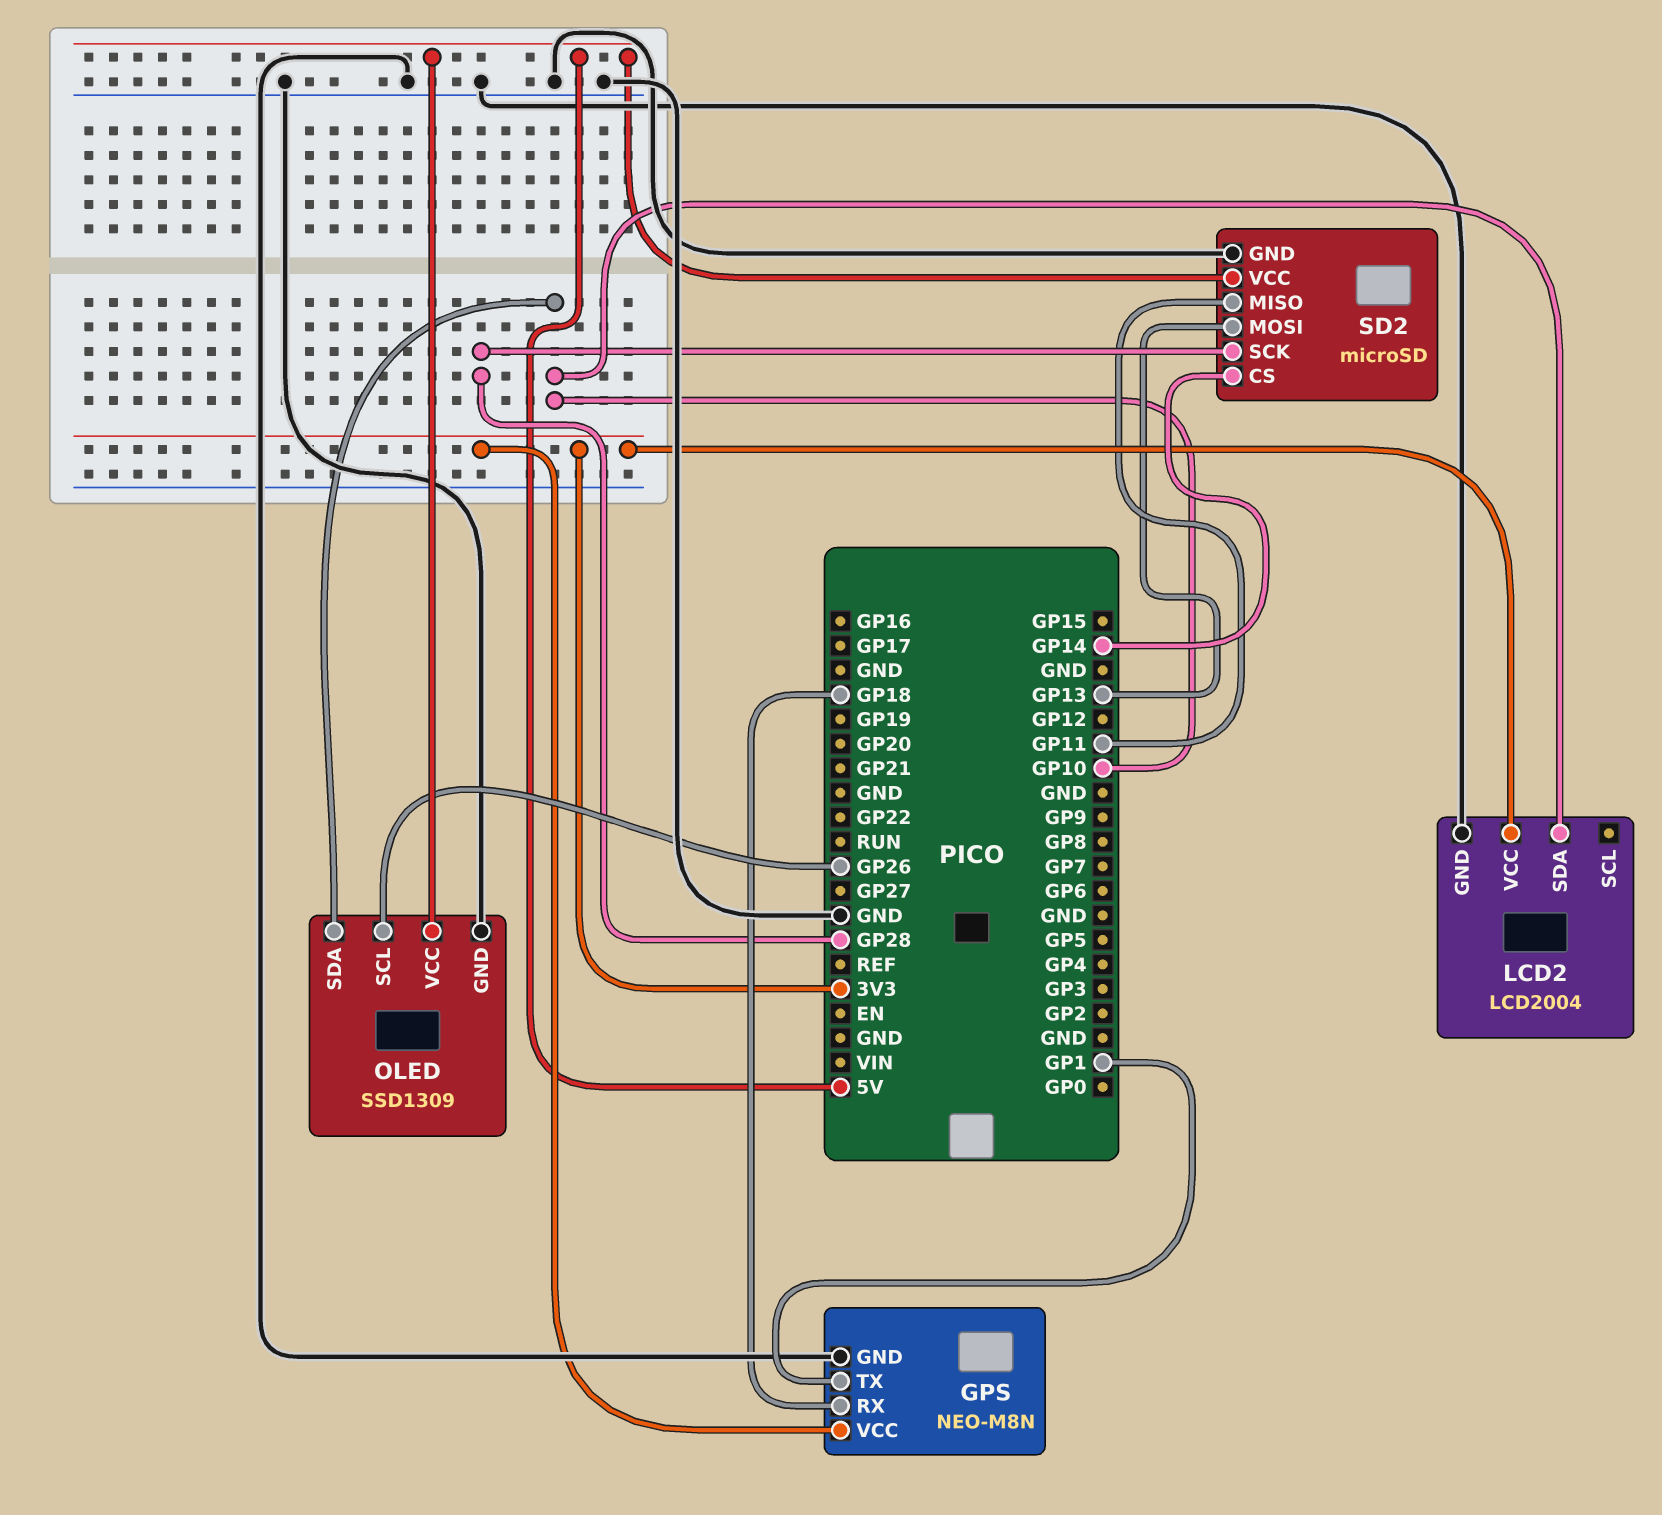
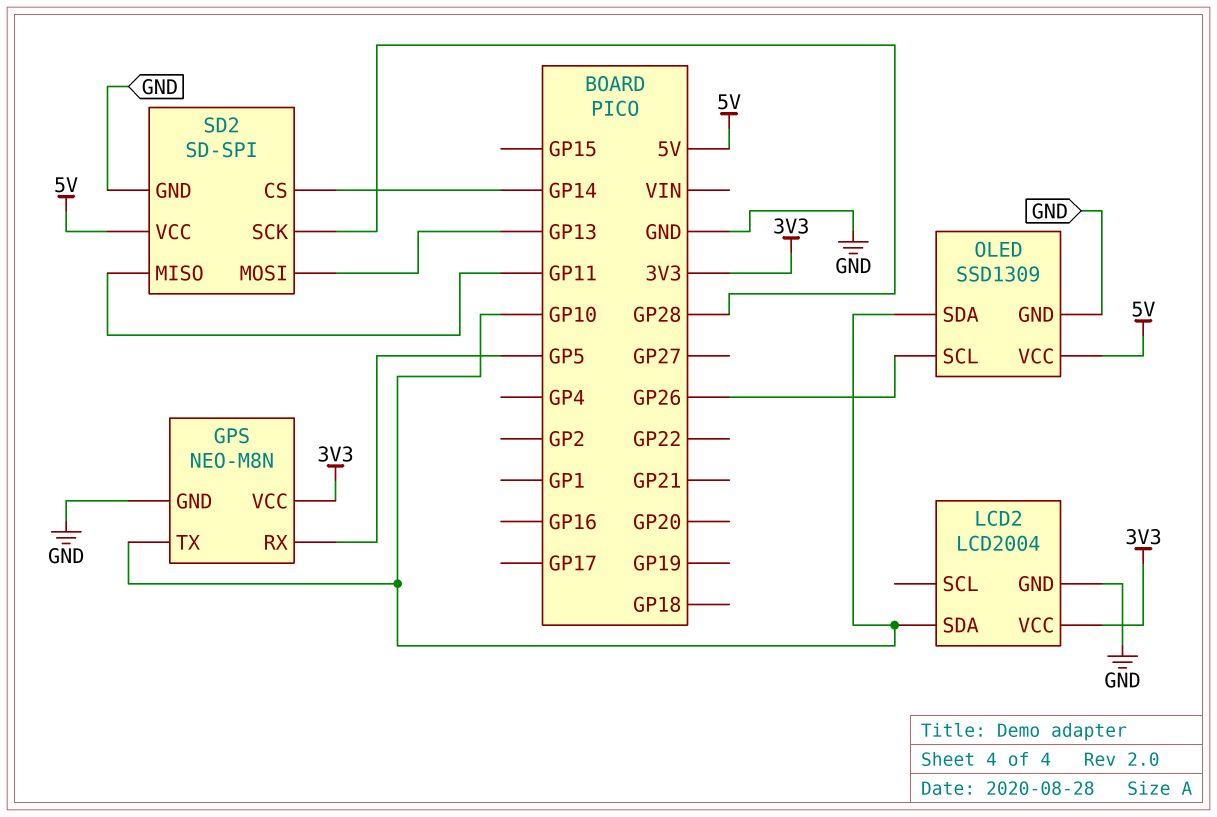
GPS pin RX: GP18 -> GP5
GPS pin TX: GP1 -> GP10
SD2: microSD -> SD-SPI

